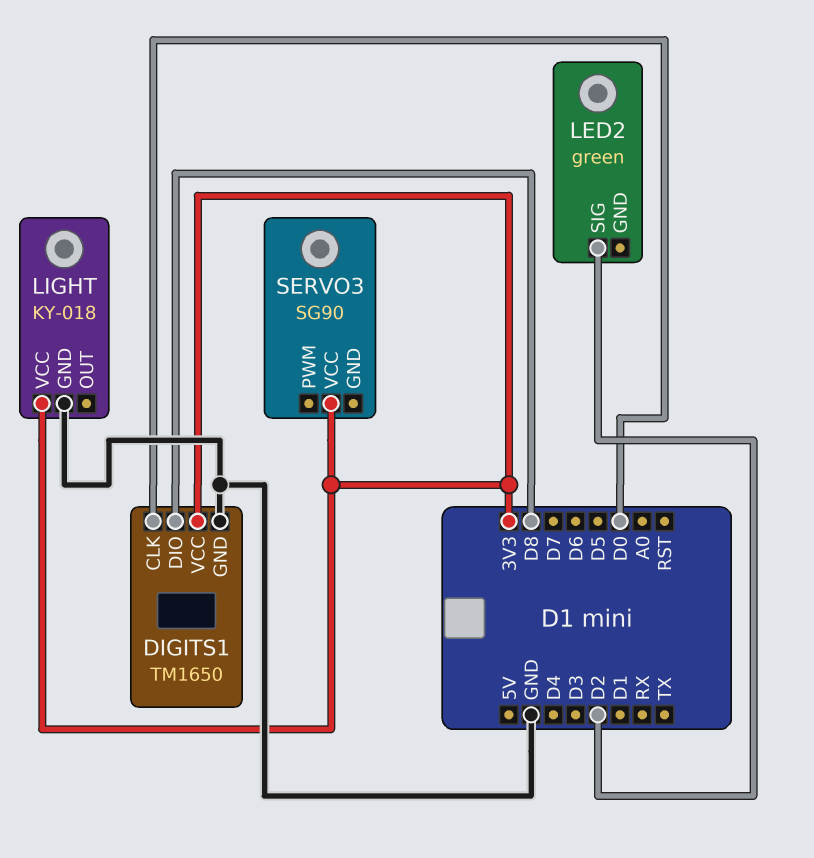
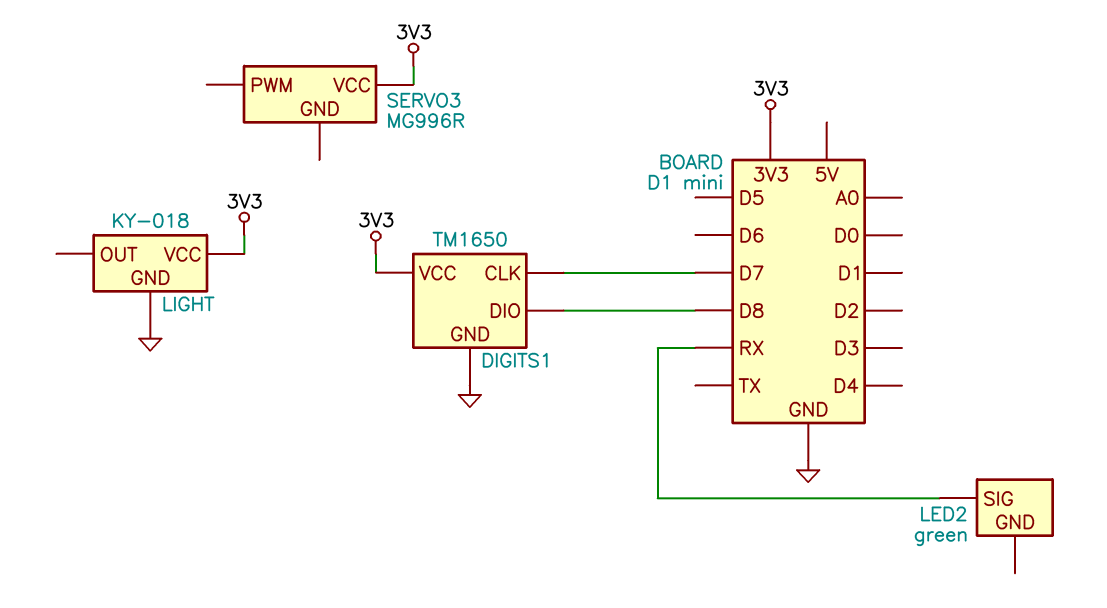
DIGITS1 pin CLK: D0 -> D7
LED2 pin SIG: D2 -> RX
SERVO3: SG90 -> MG996R

